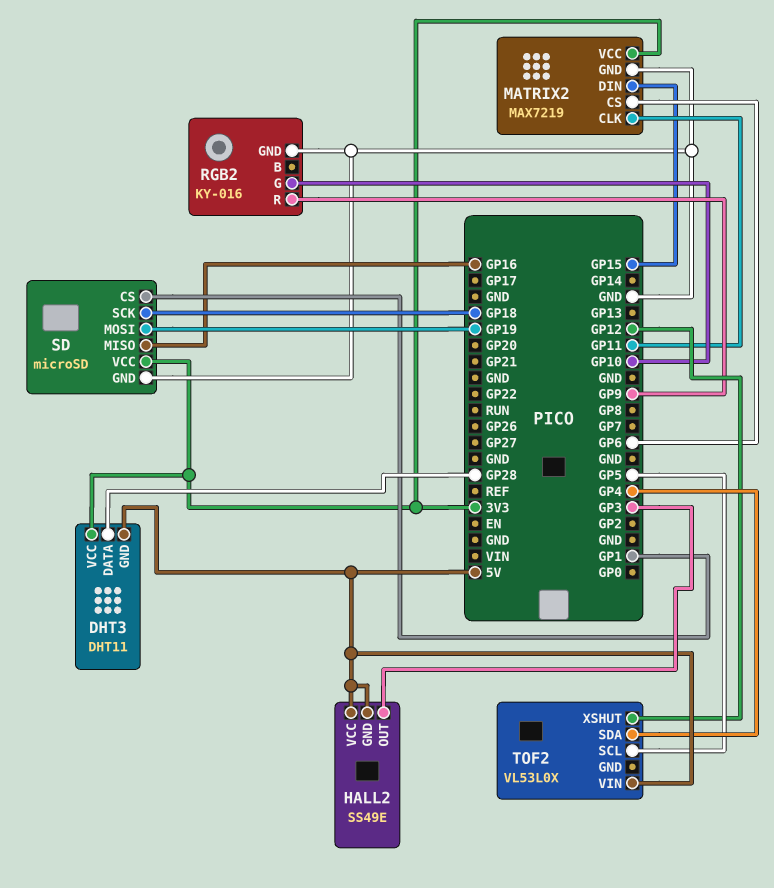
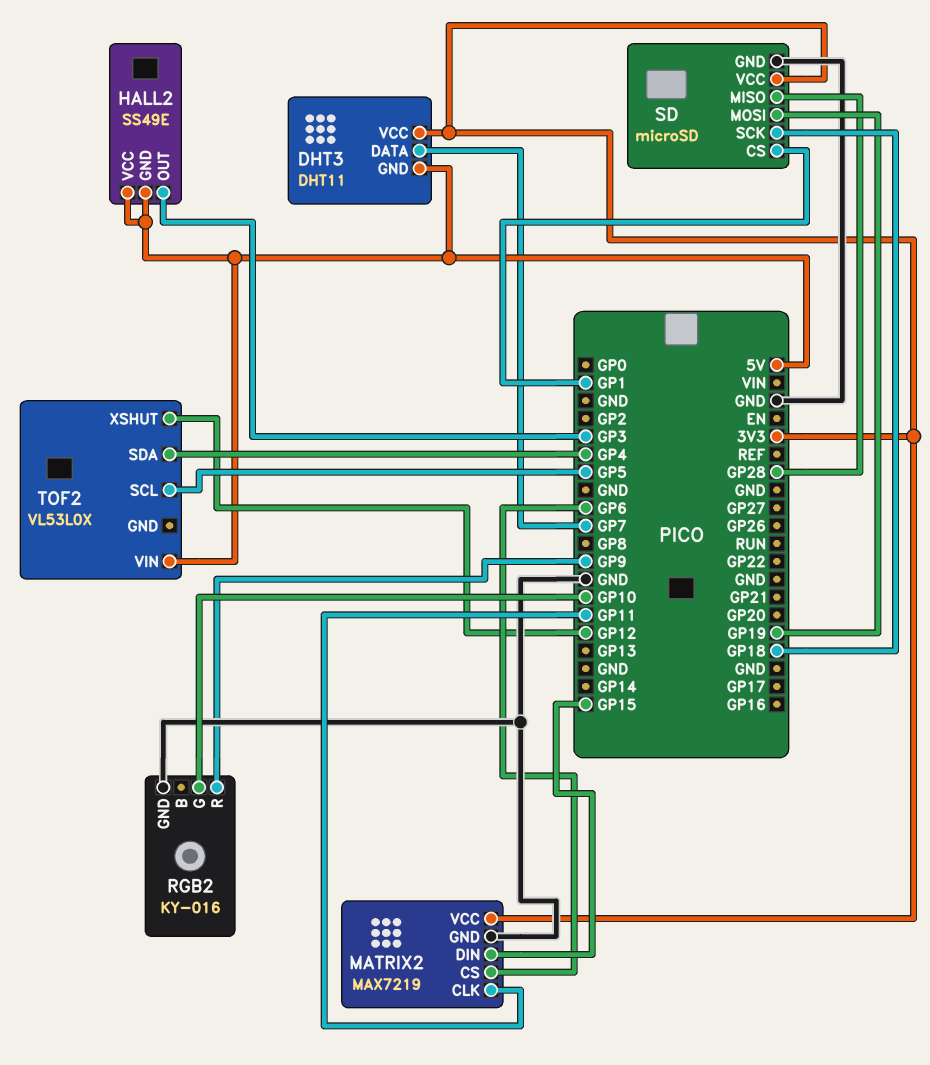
DHT3 pin DATA: GP28 -> GP7
SD pin MISO: GP16 -> GP28

